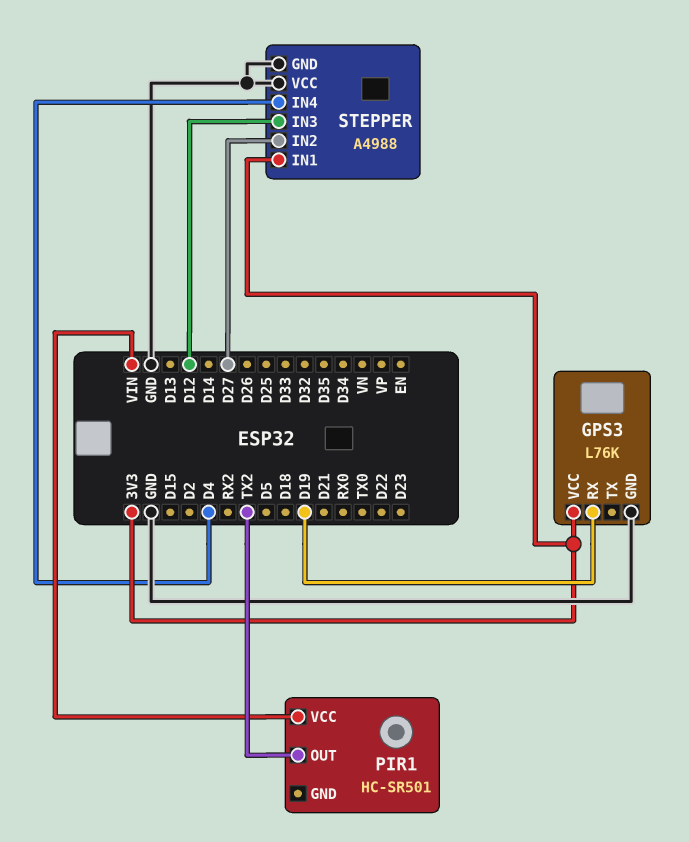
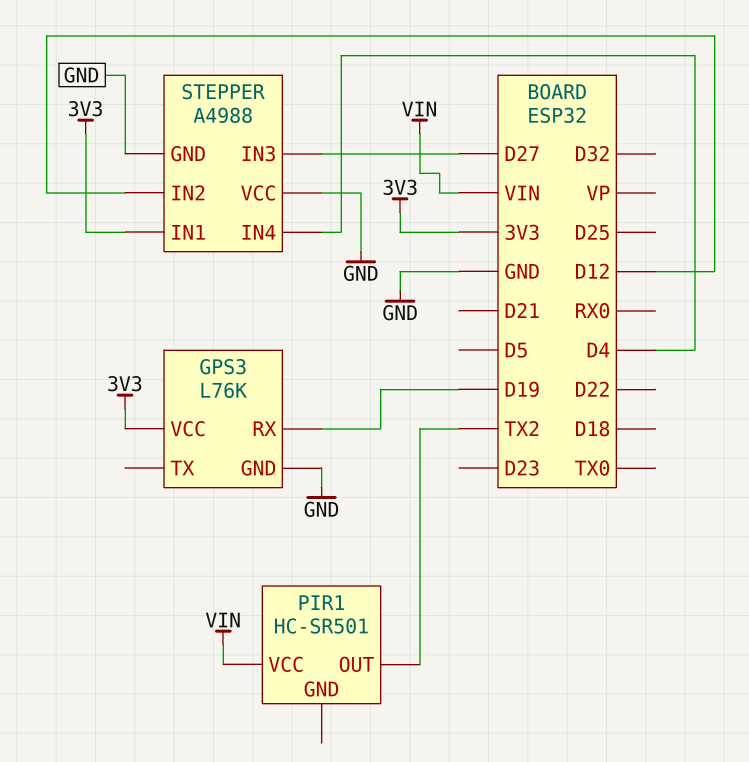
STEPPER pin IN2: D27 -> D12
STEPPER pin IN3: D12 -> D27

